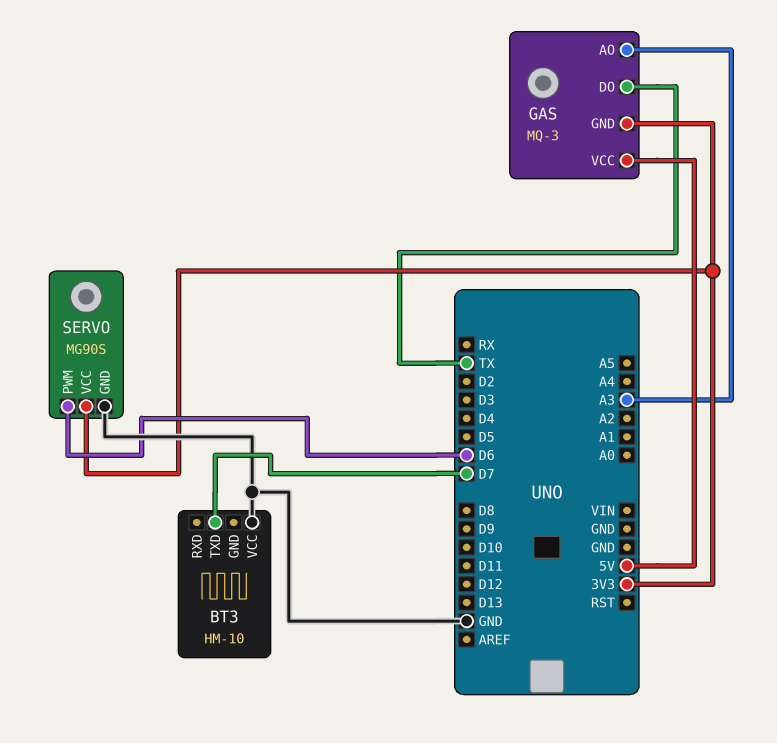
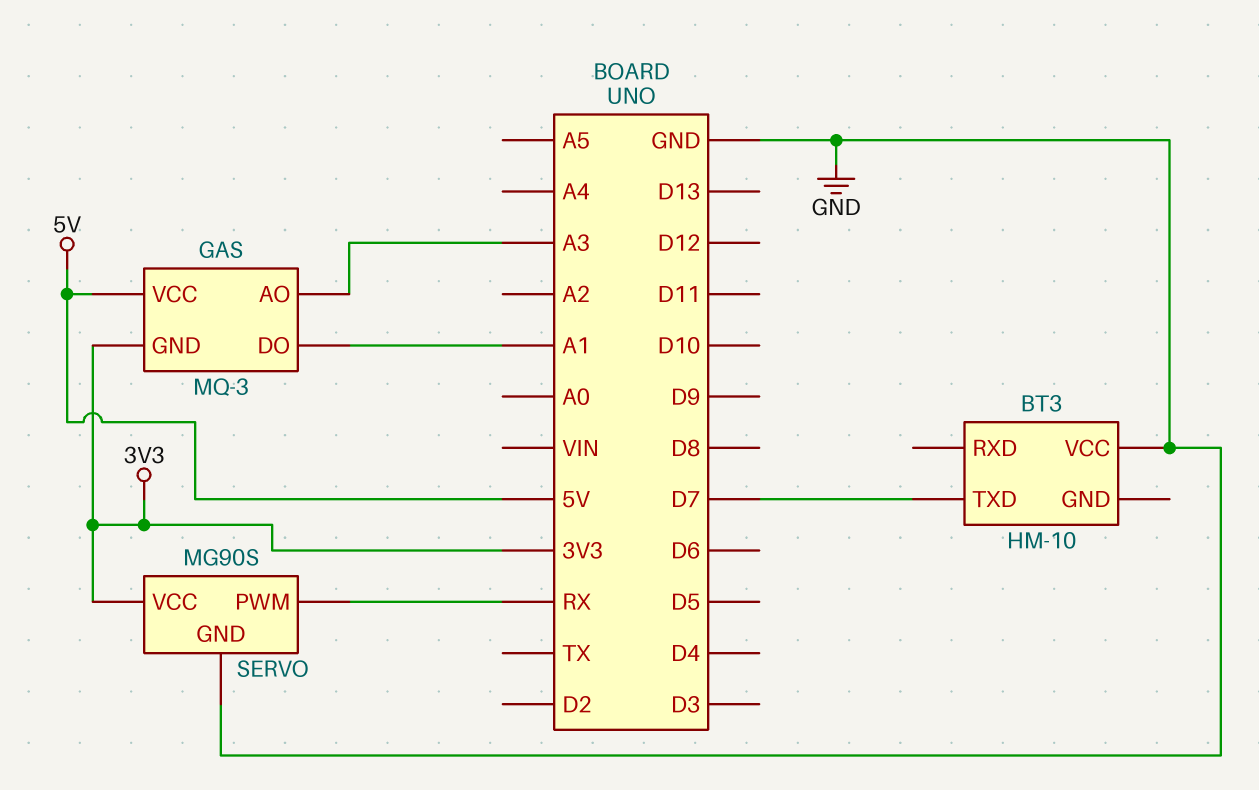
GAS pin DO: TX -> A1
SERVO pin PWM: D6 -> RX

